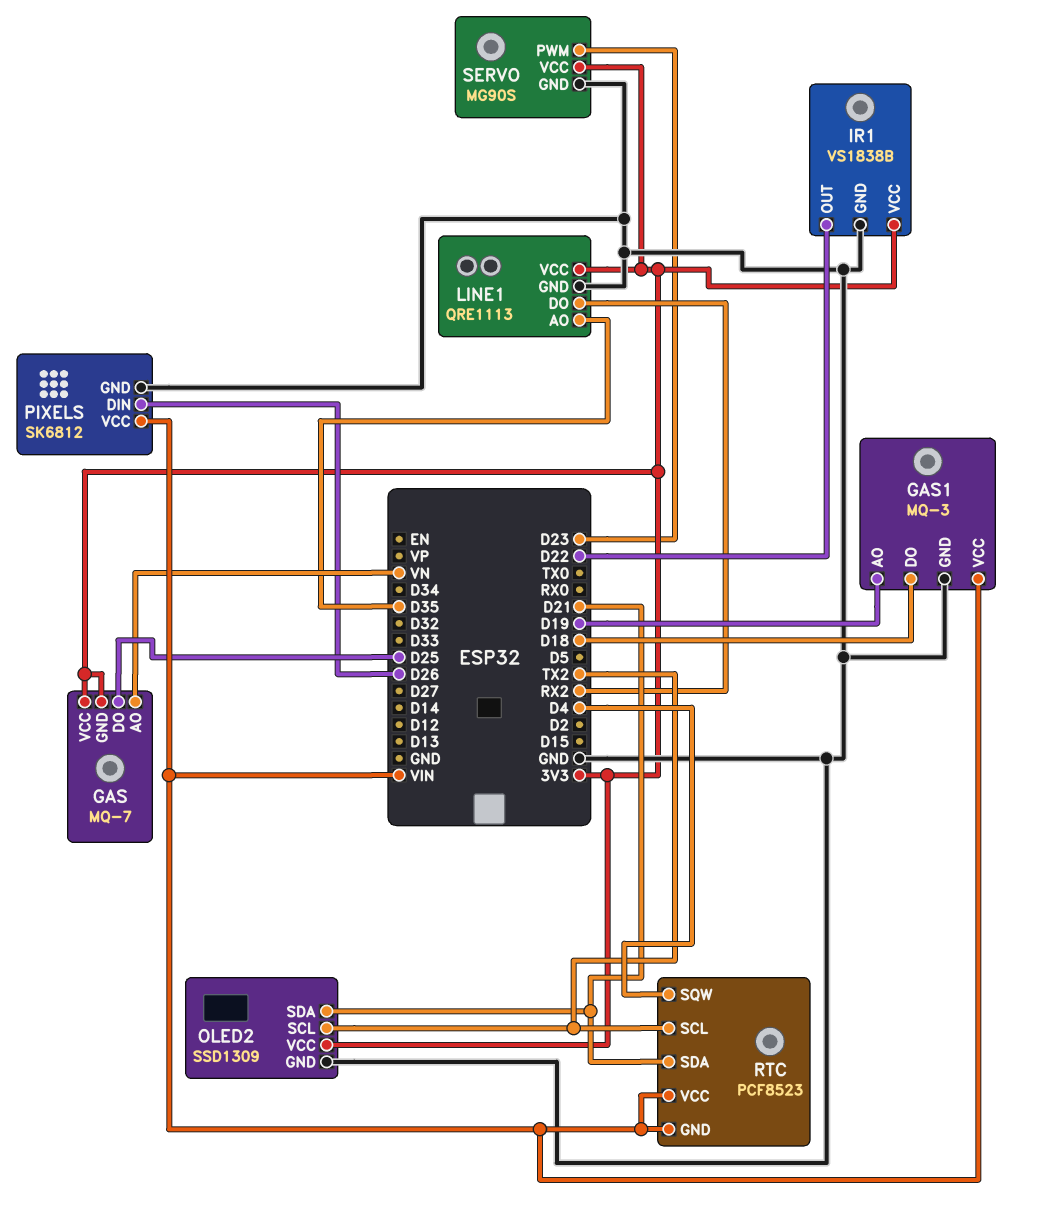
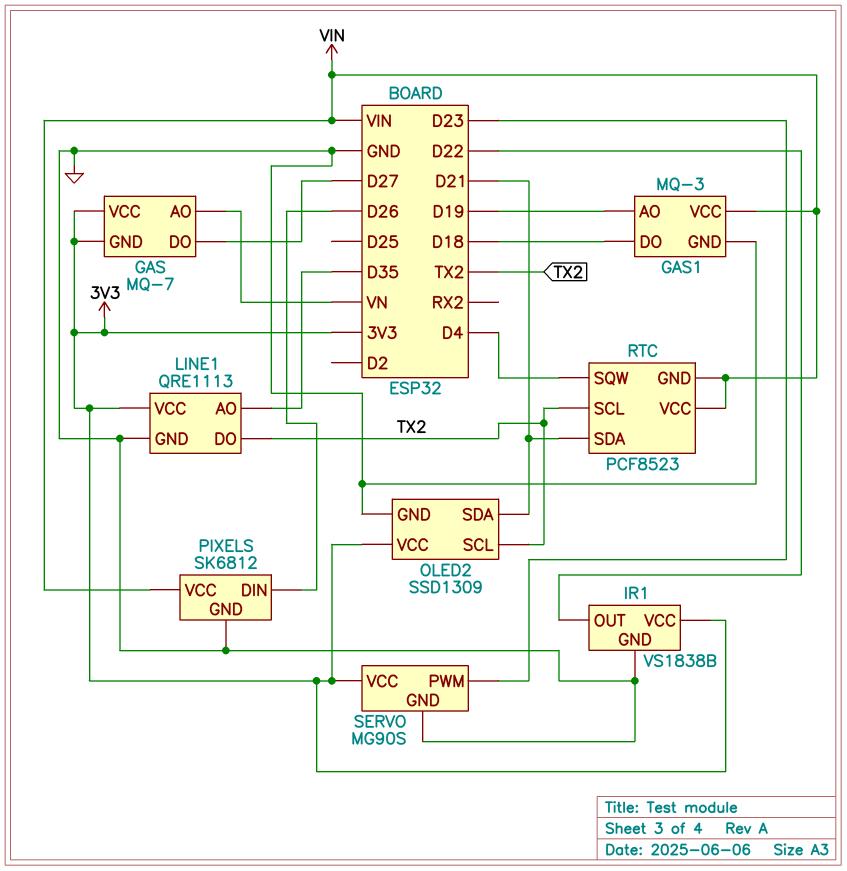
GAS pin DO: D25 -> D27
LINE1 pin DO: RX2 -> TX2

